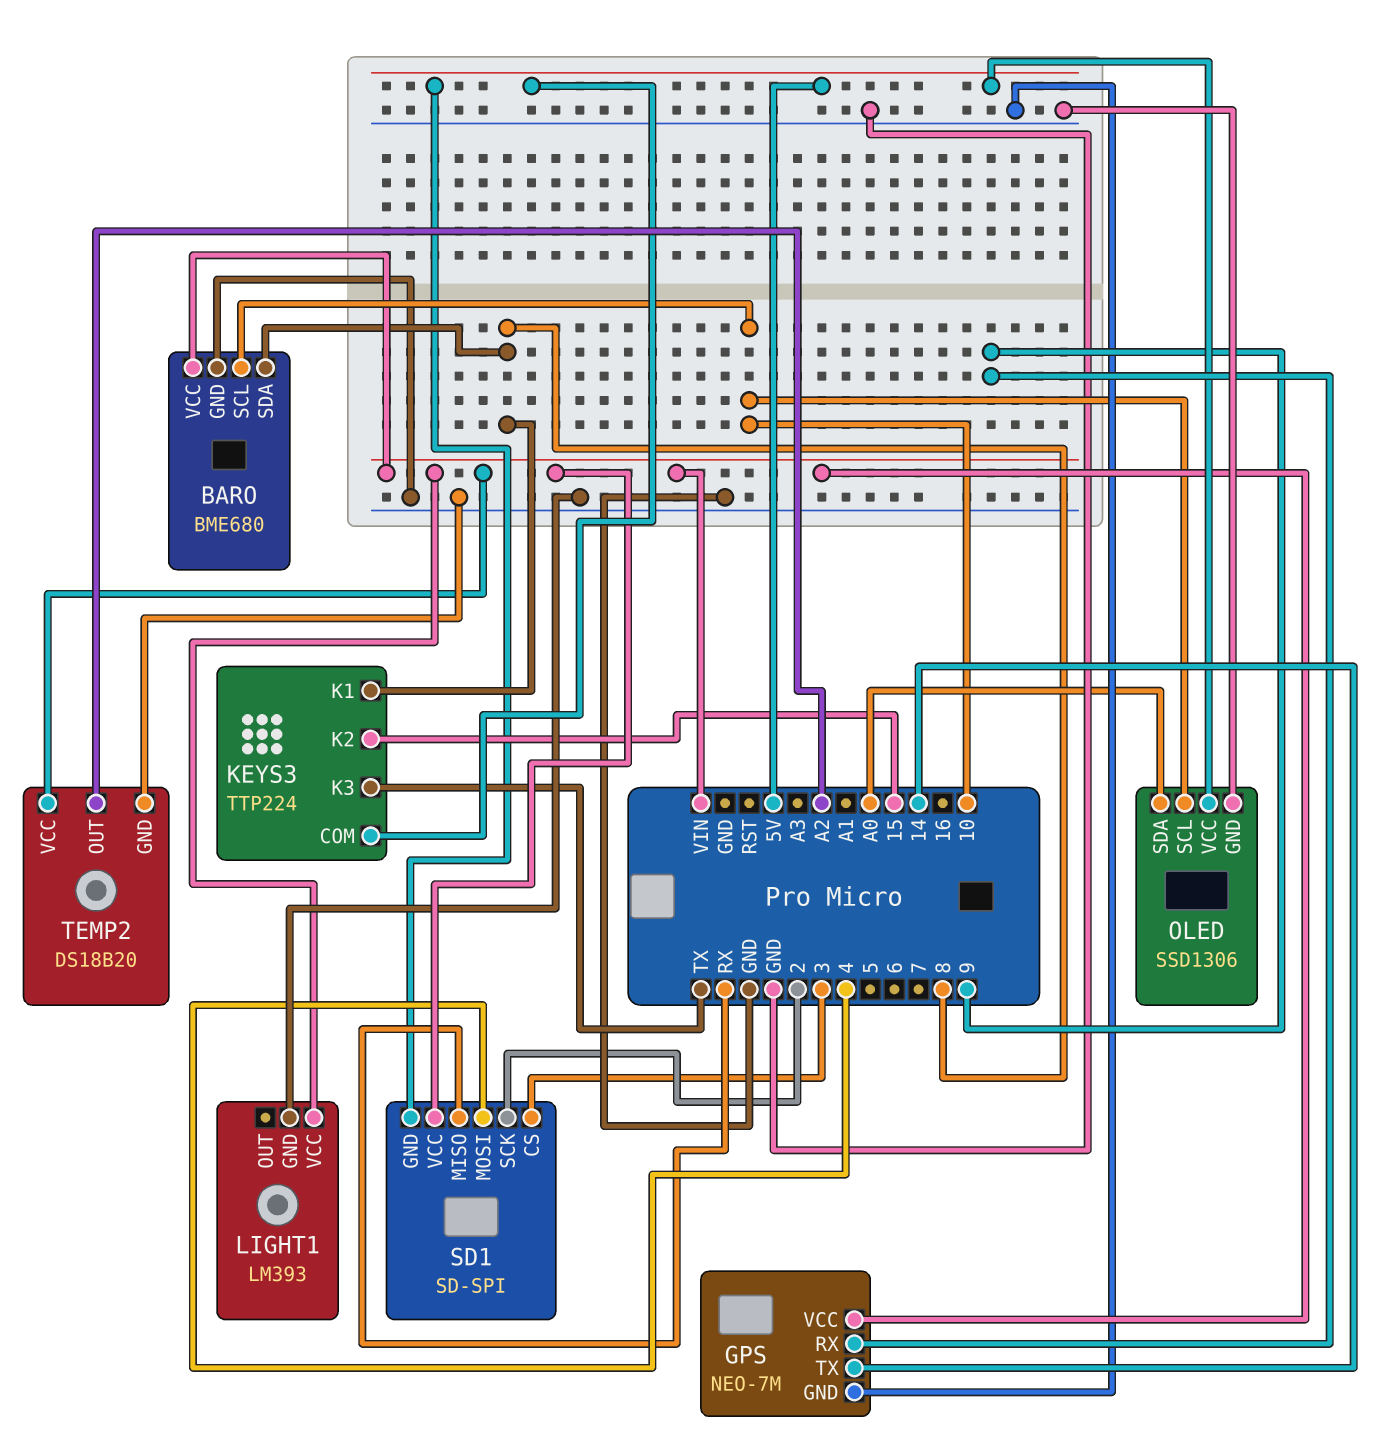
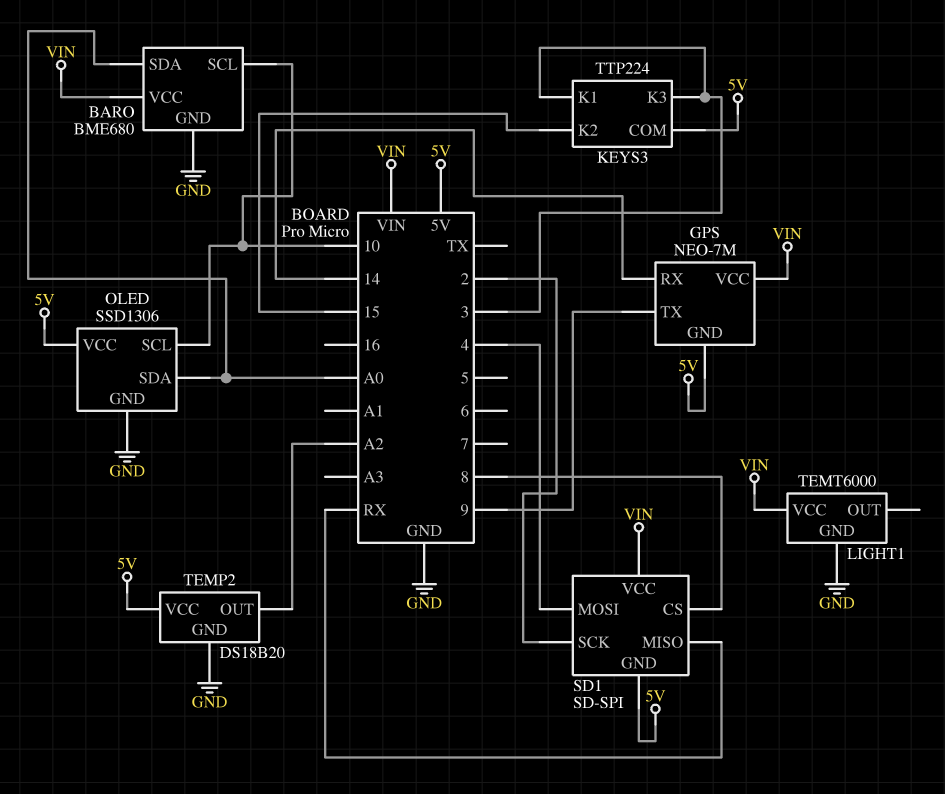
BARO pin SDA: 8 -> A0
GPS pin GND: GND -> 5V
GPS pin RX: 9 -> 14
GPS pin TX: 14 -> 9
KEYS3 pin K1: 8 -> 3
KEYS3 pin K3: TX -> 3
LIGHT1: LM393 -> TEMT6000
SD1 pin CS: 3 -> 8
TEMP2 pin VCC: VIN -> 5V

